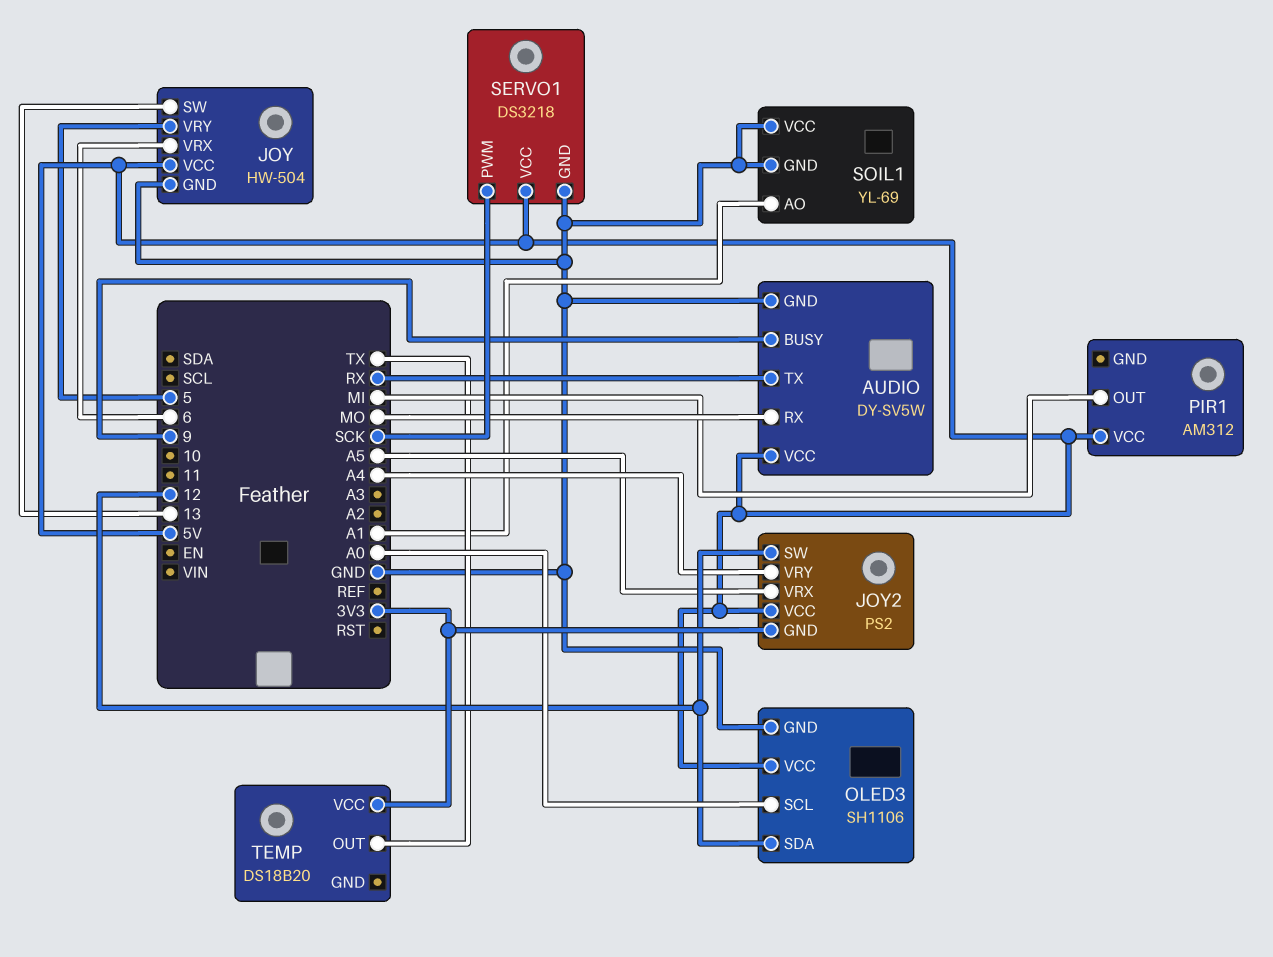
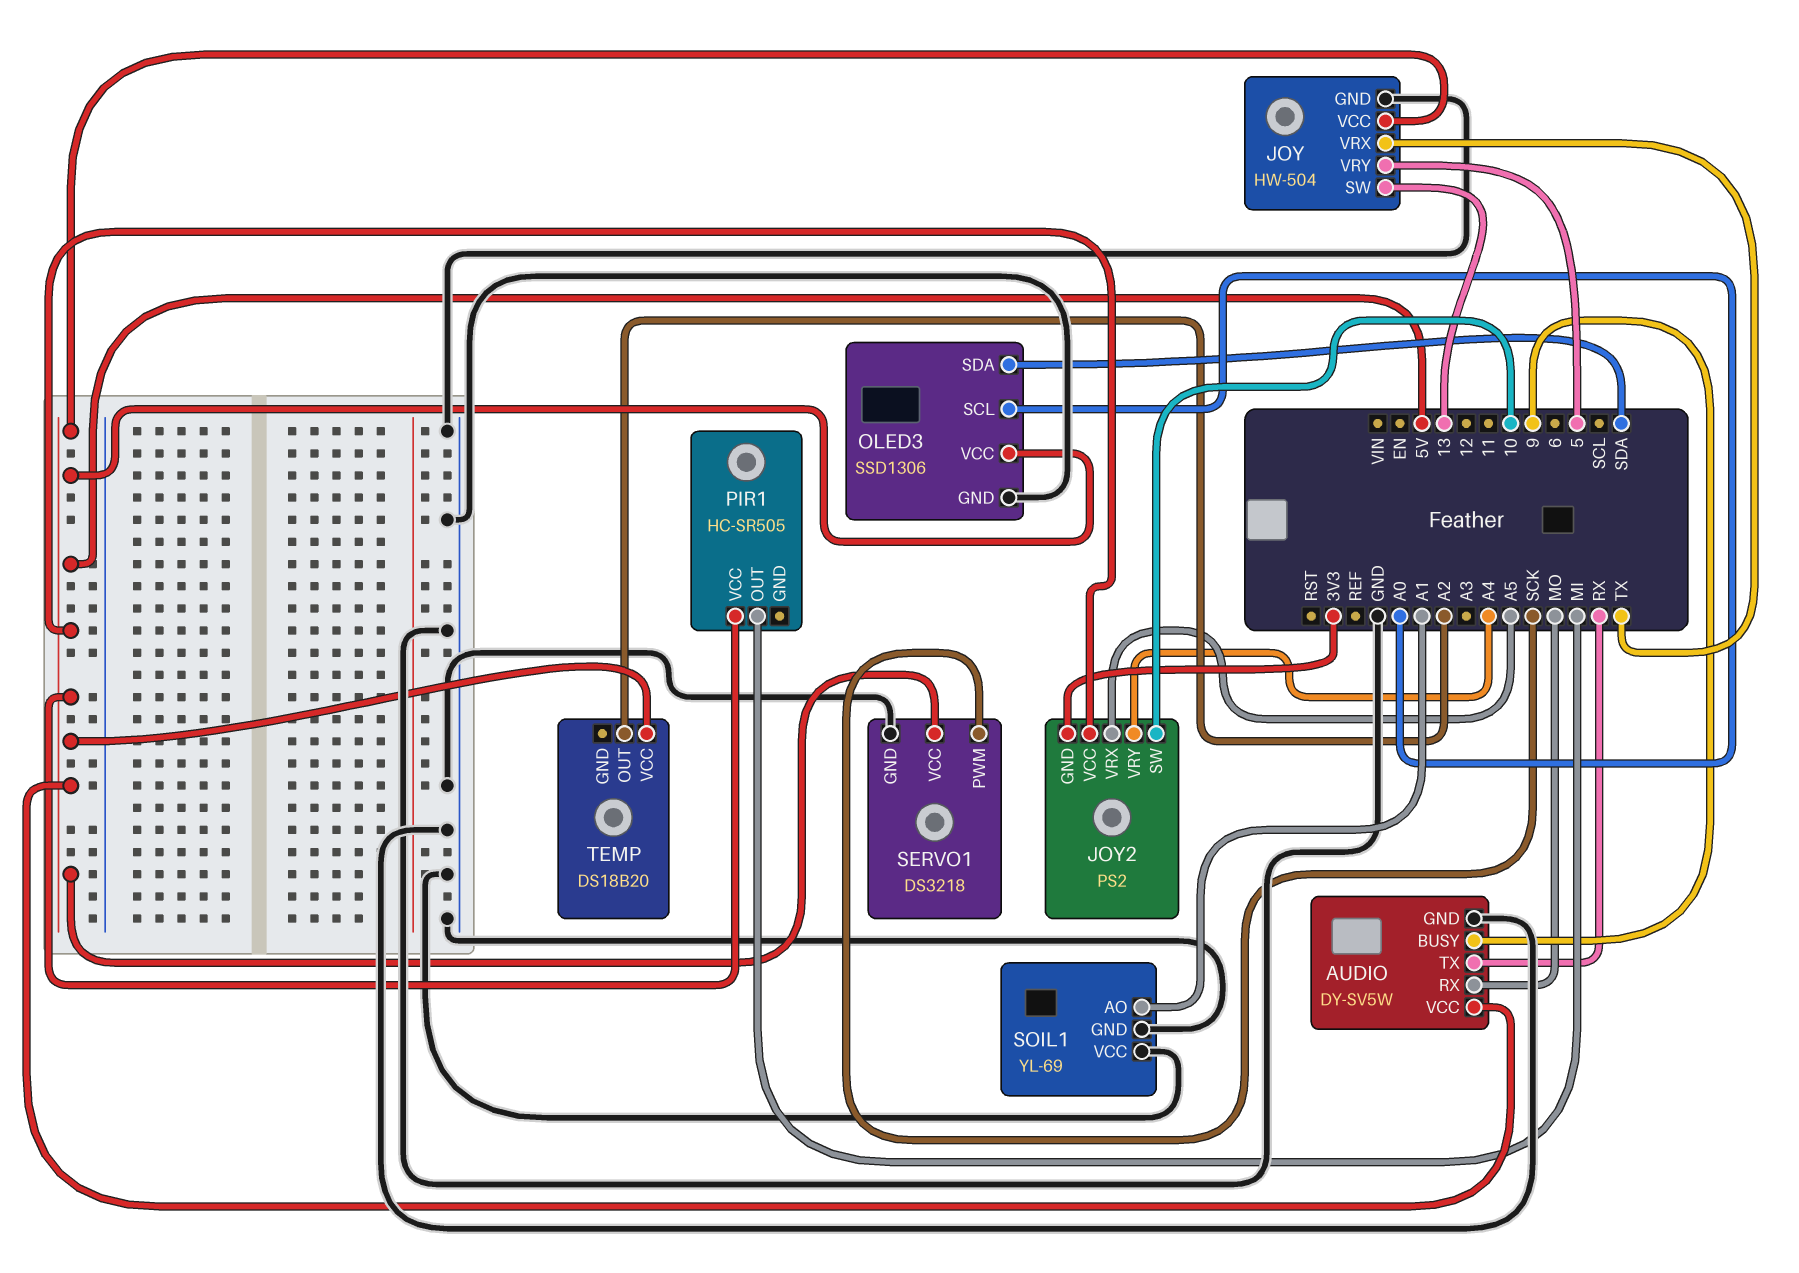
JOY pin VRX: 6 -> TX
JOY2 pin SW: 12 -> 10
OLED3: SH1106 -> SSD1306
OLED3 pin SDA: 12 -> SDA
PIR1: AM312 -> HC-SR505
TEMP pin OUT: TX -> A2
TEMP pin VCC: 3V3 -> 5V

